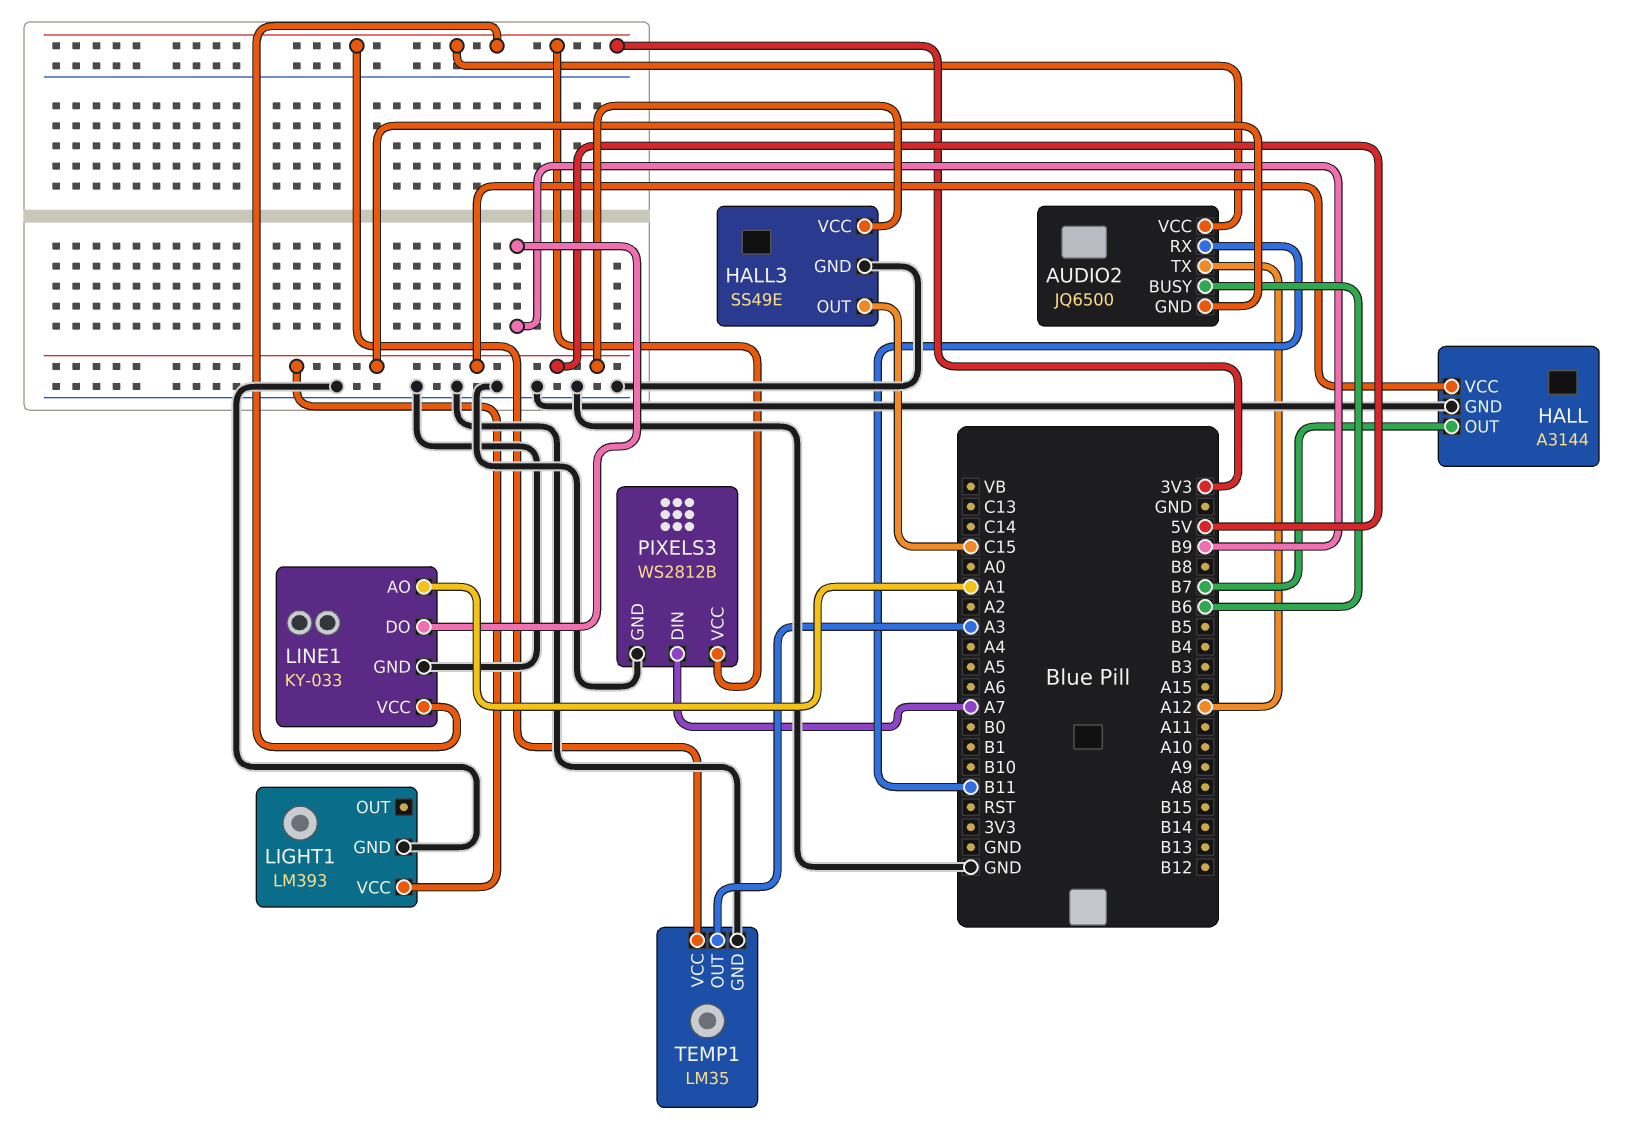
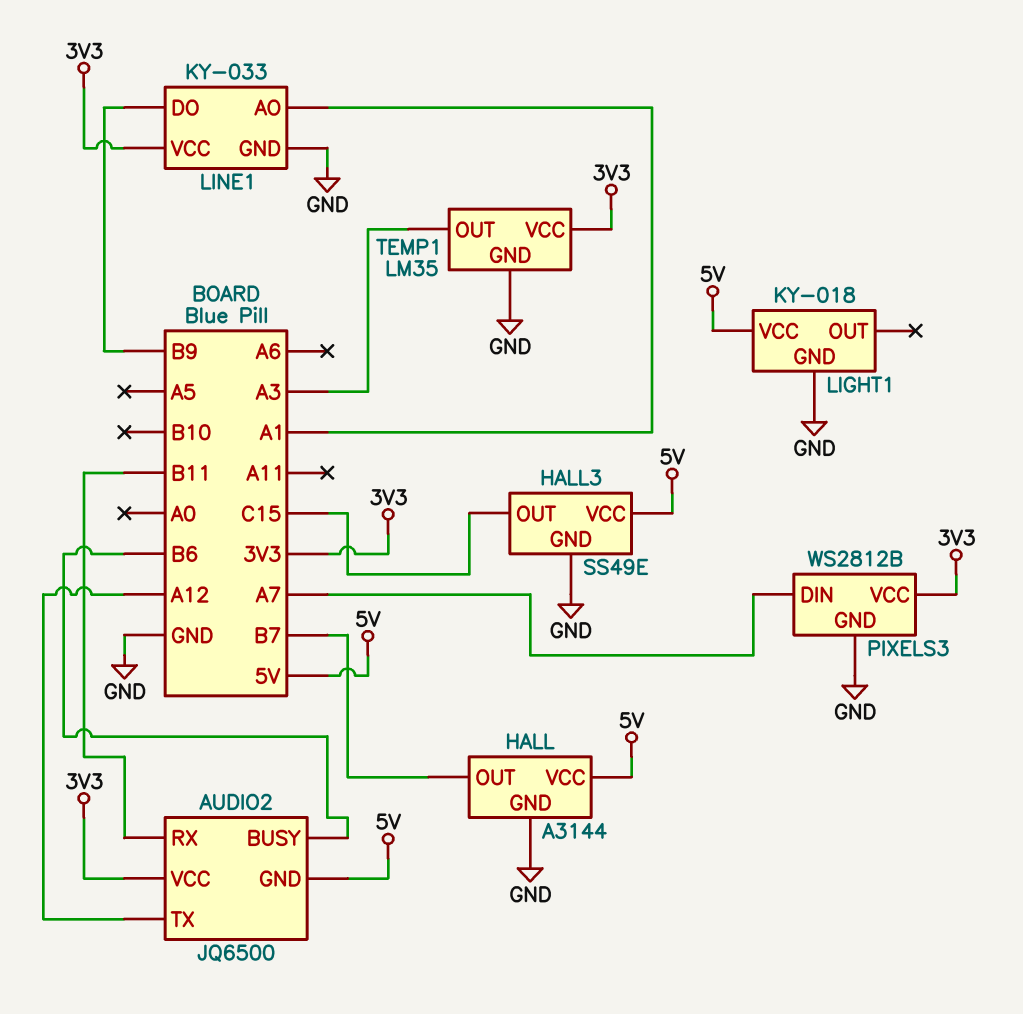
LIGHT1: LM393 -> KY-018

